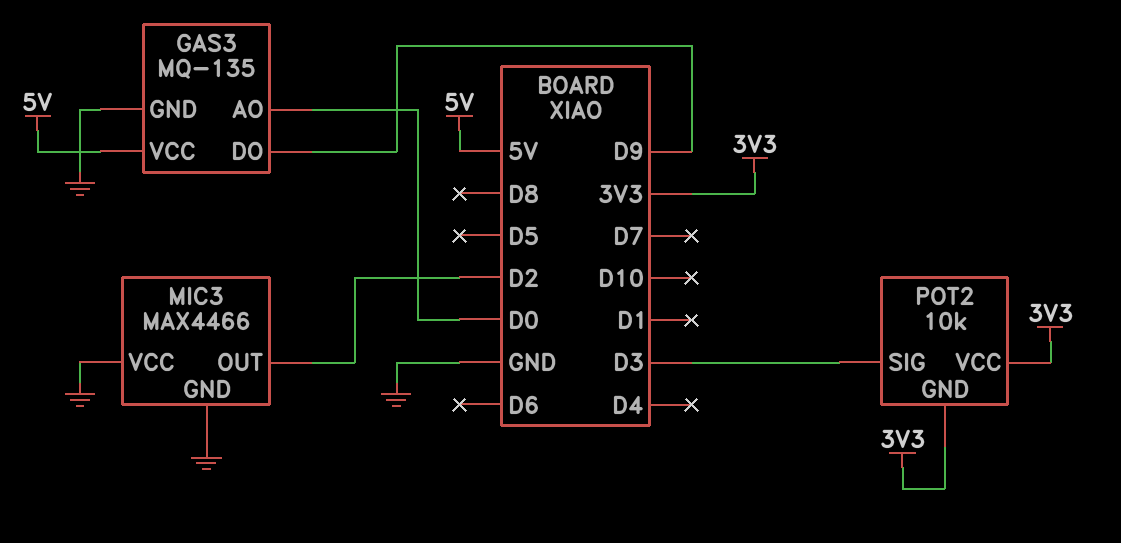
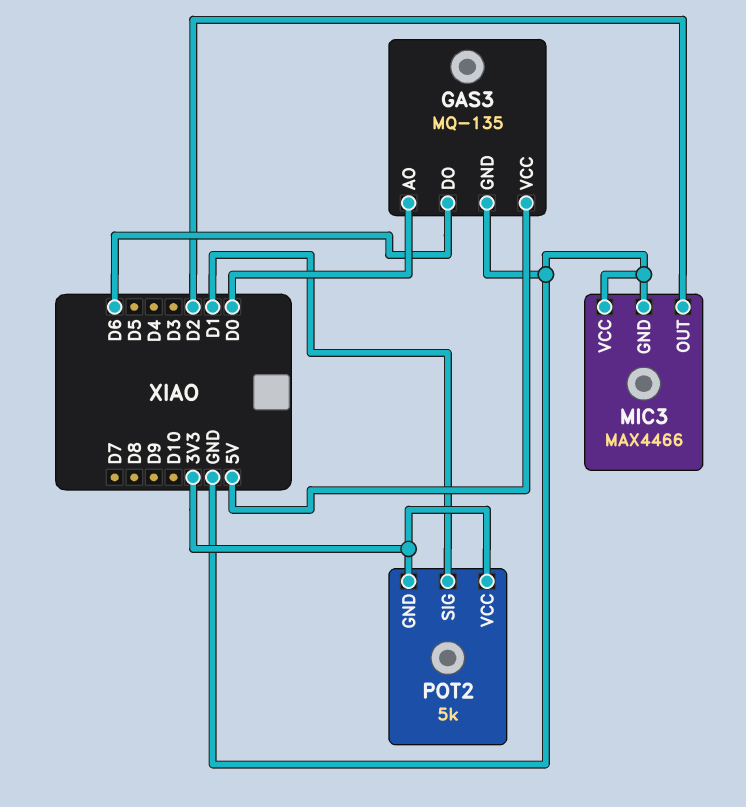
GAS3 pin DO: D9 -> D6
POT2: 10k -> 5k
POT2 pin SIG: D3 -> D1

